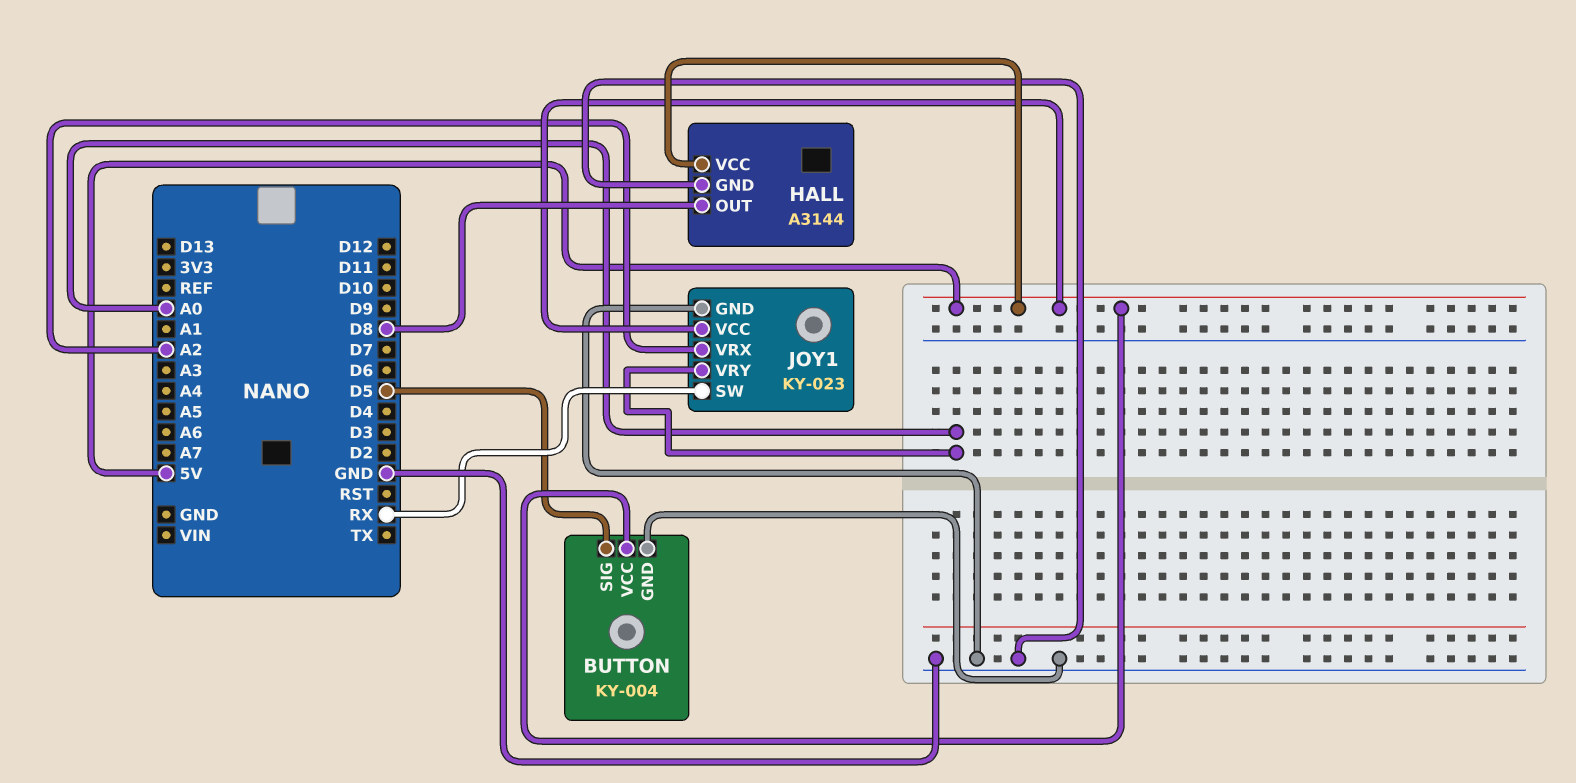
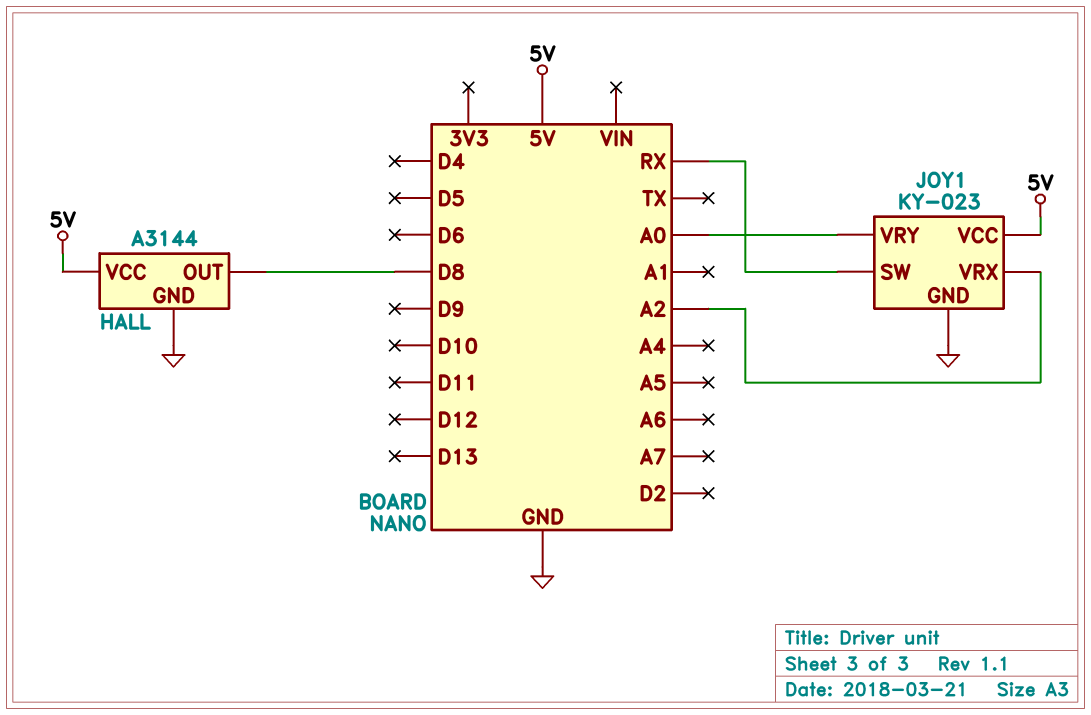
BUTTON: KY-004 -> none
BUTTON pin GND: GND -> none
BUTTON pin SIG: D5 -> none
BUTTON pin VCC: 5V -> none

